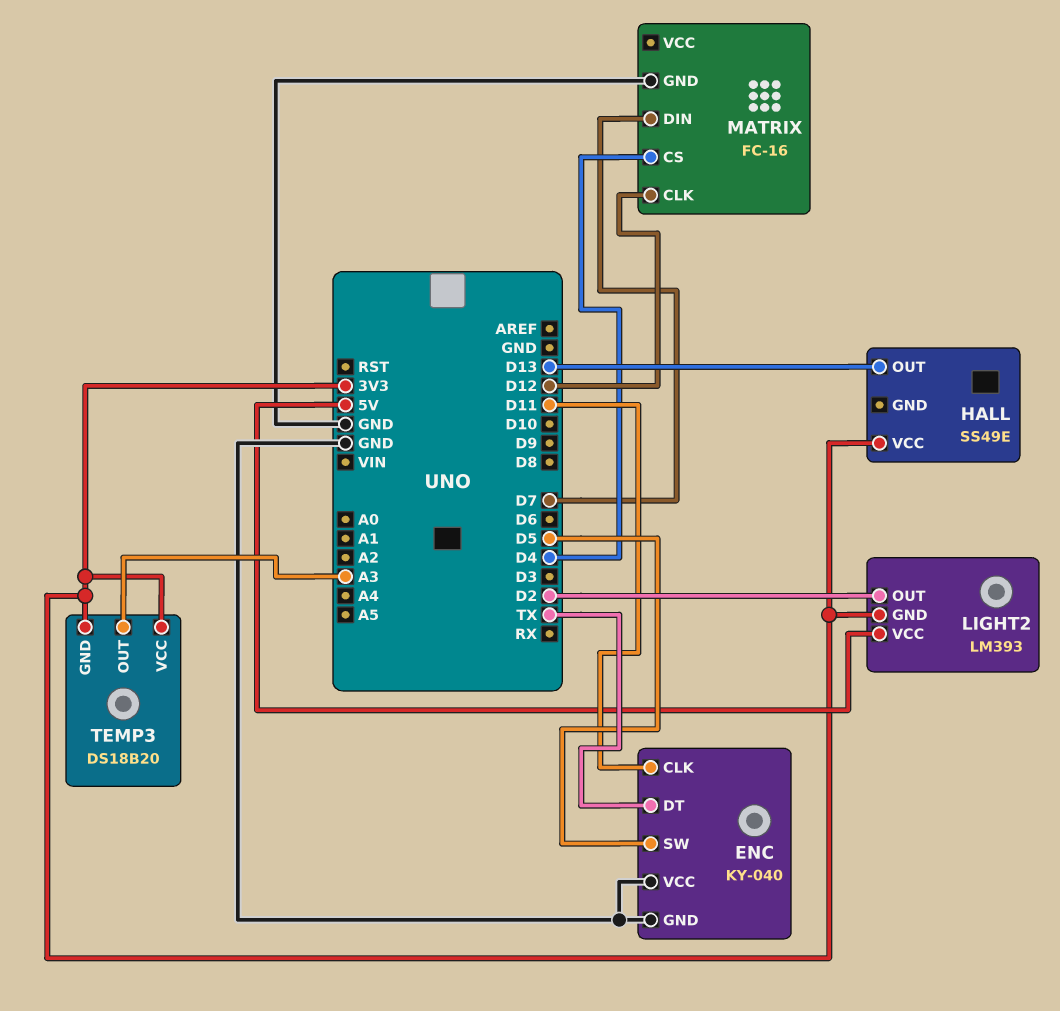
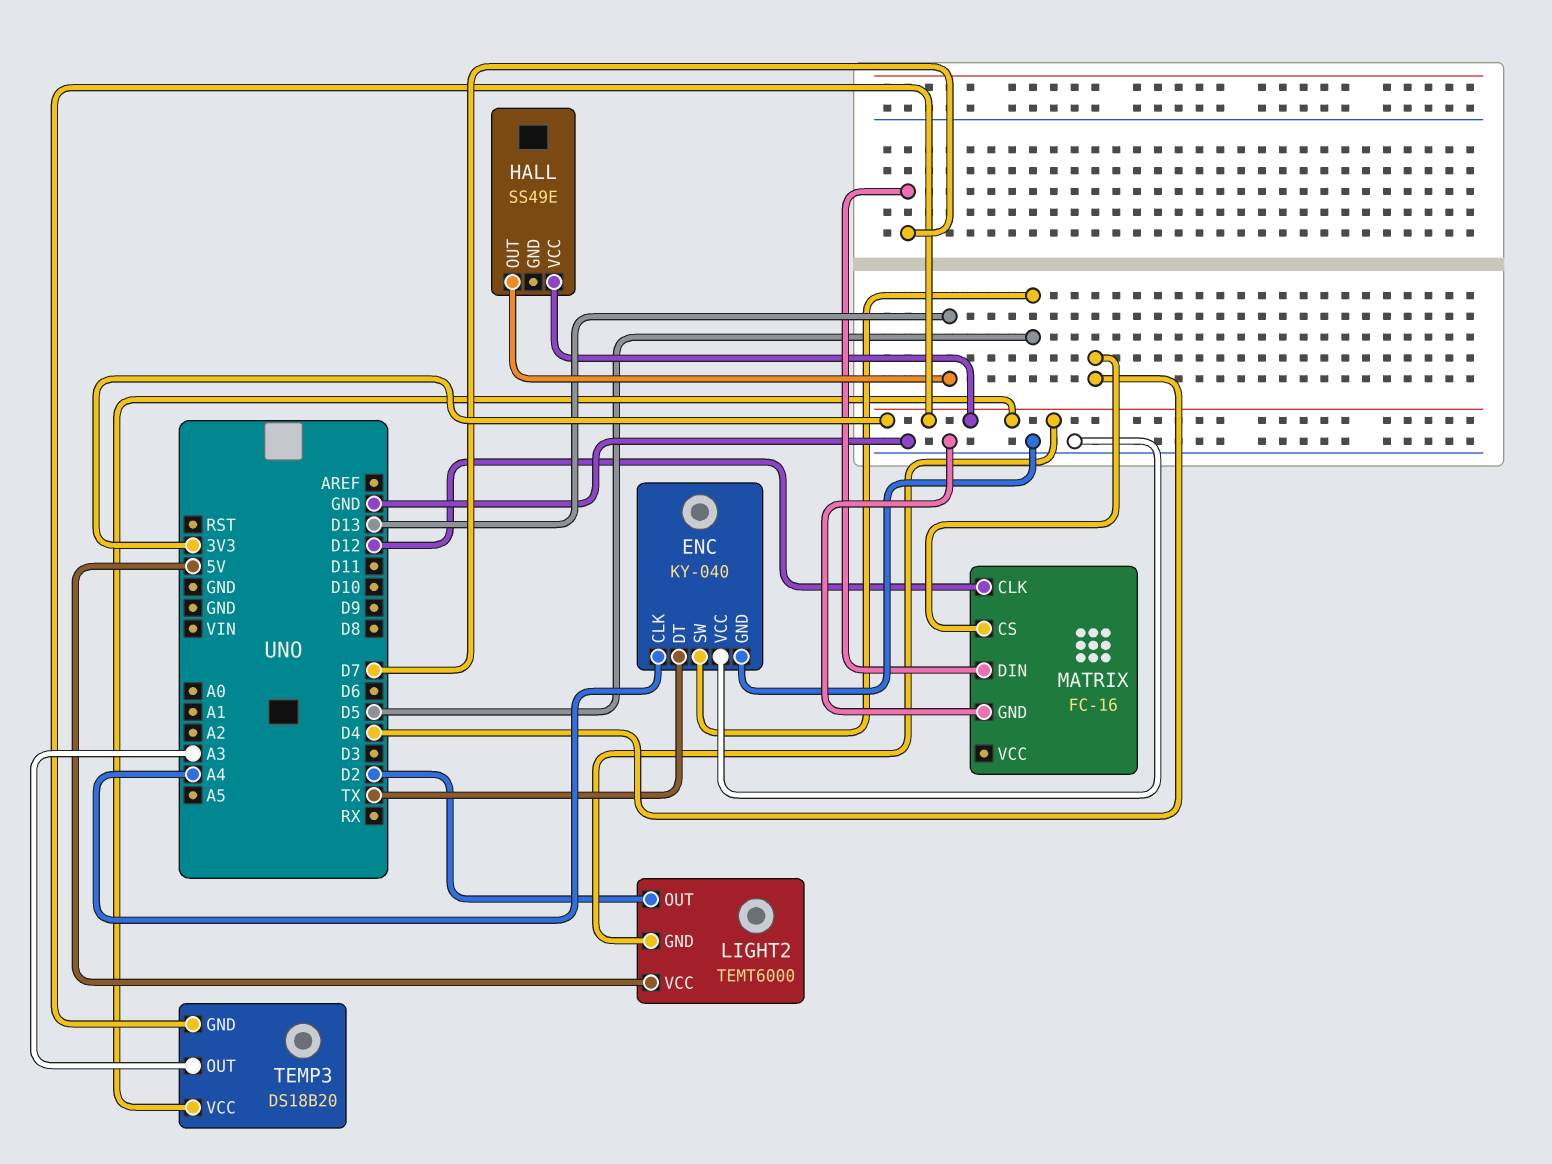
ENC pin CLK: D11 -> A4
LIGHT2: LM393 -> TEMT6000

